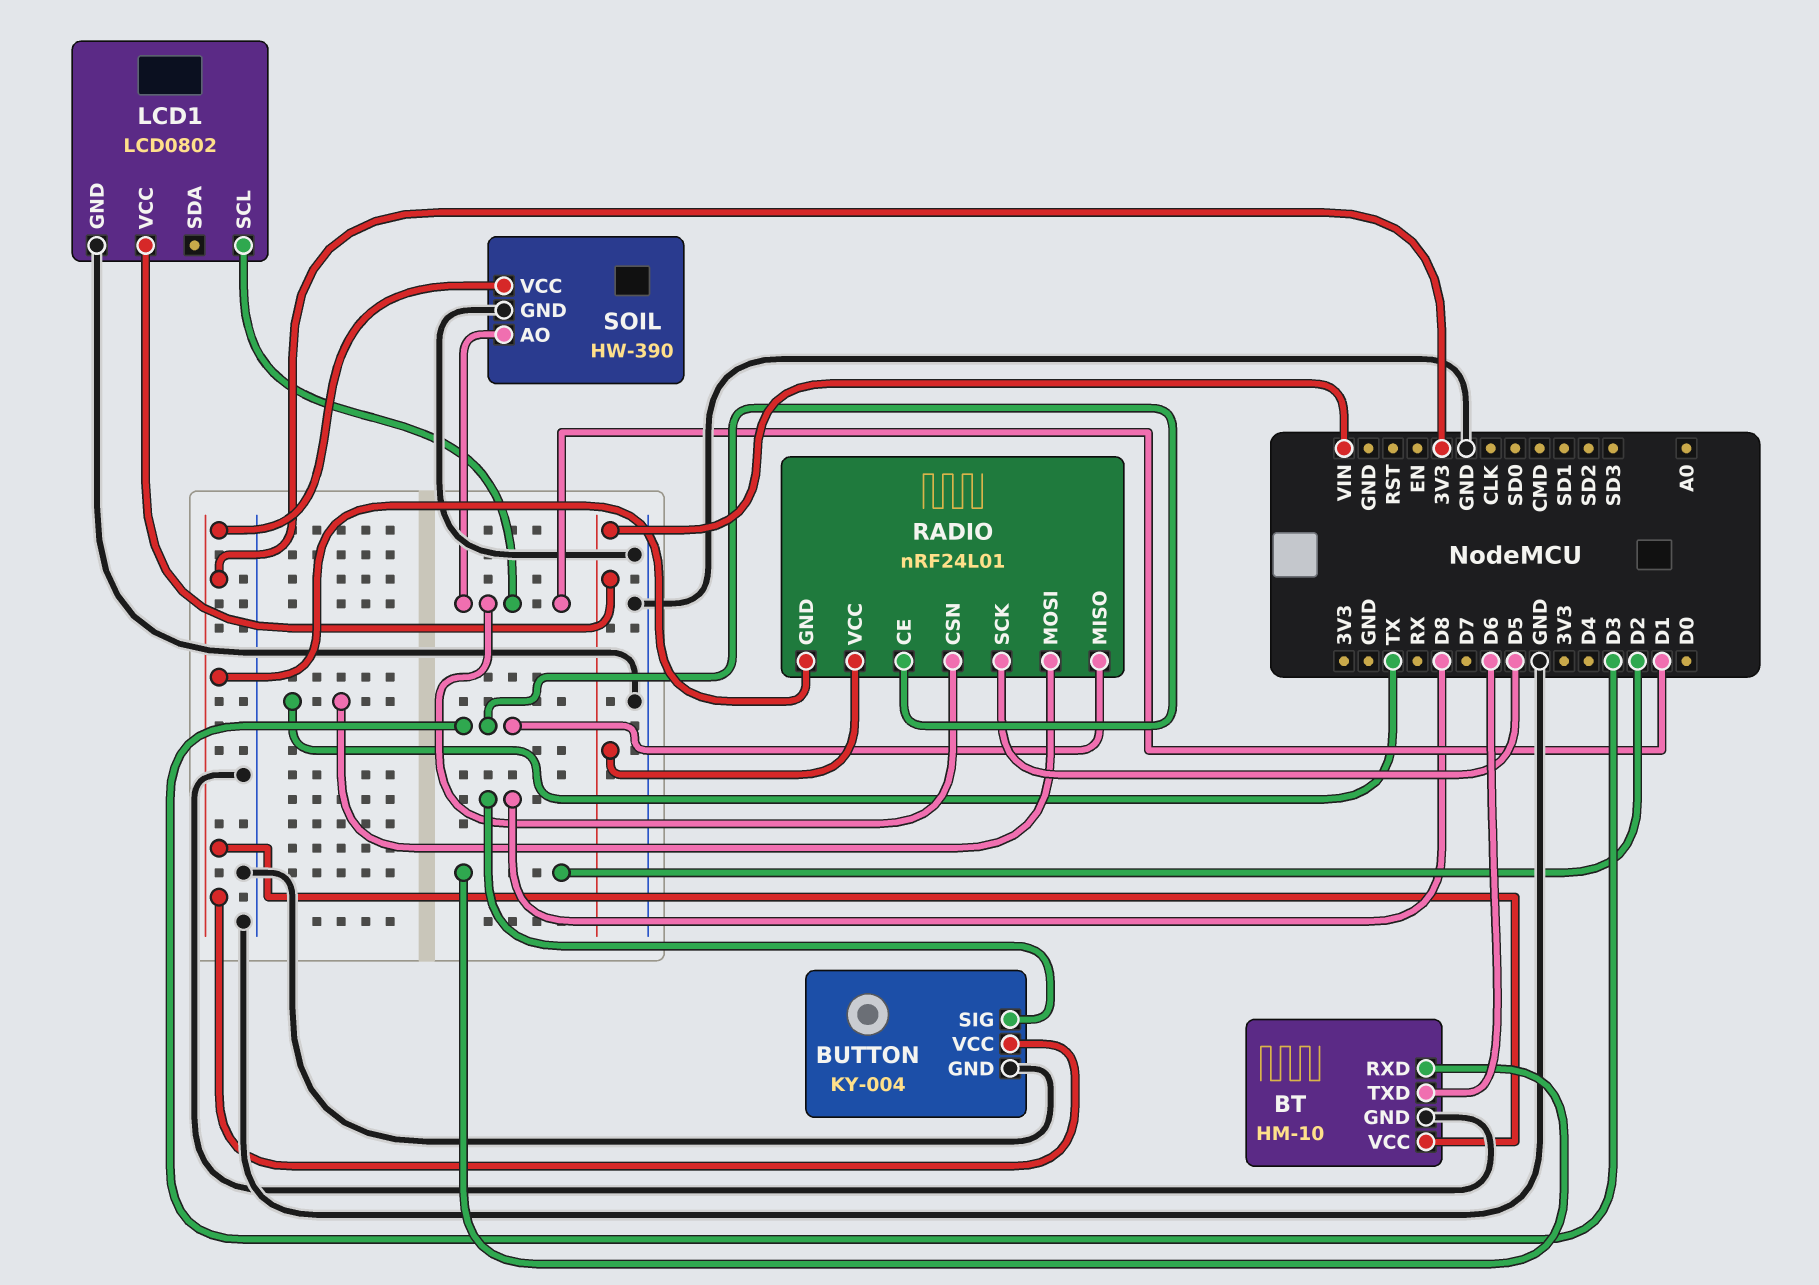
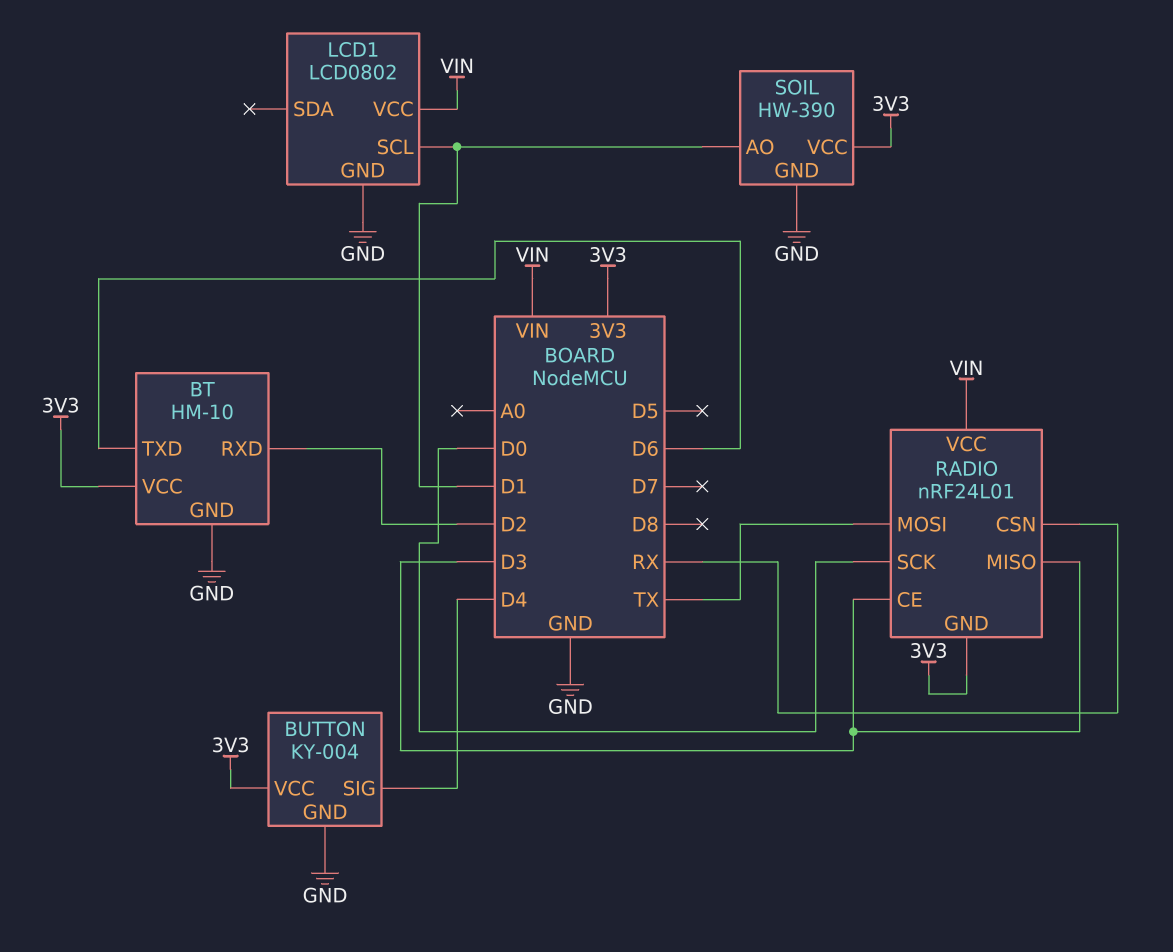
BUTTON pin SIG: D8 -> D4
RADIO pin CSN: D1 -> RX
RADIO pin SCK: D5 -> D0

